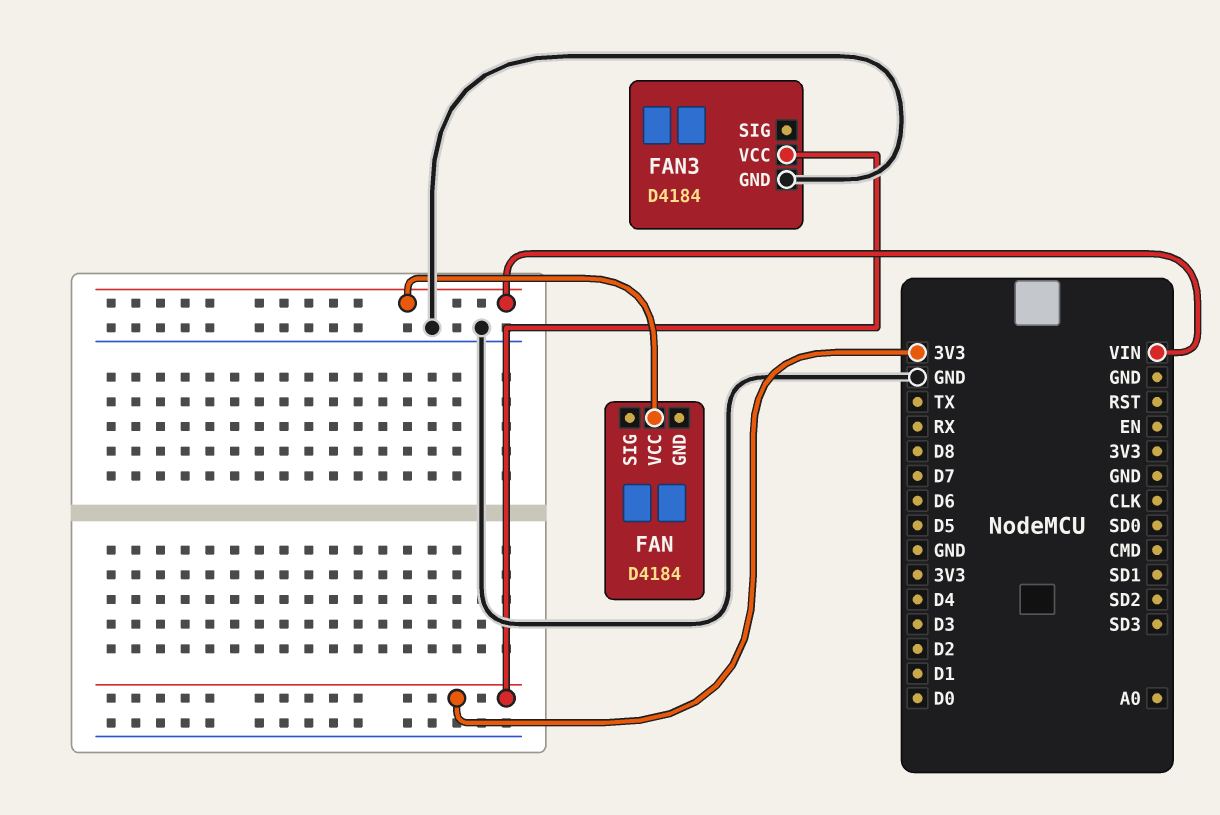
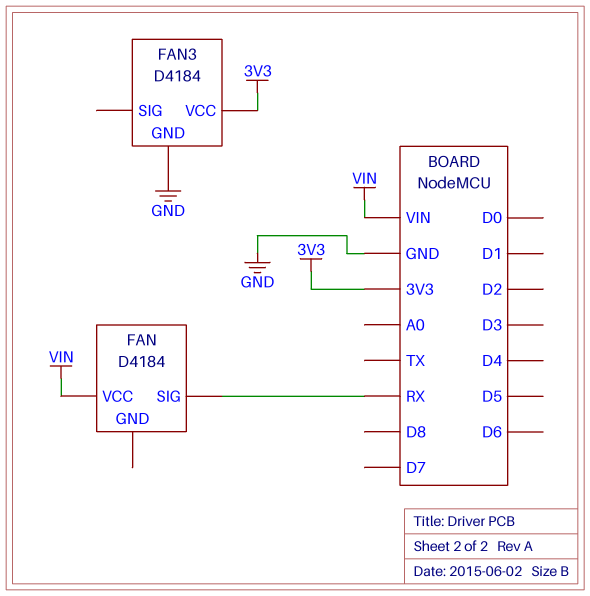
FAN pin SIG: none -> RX

